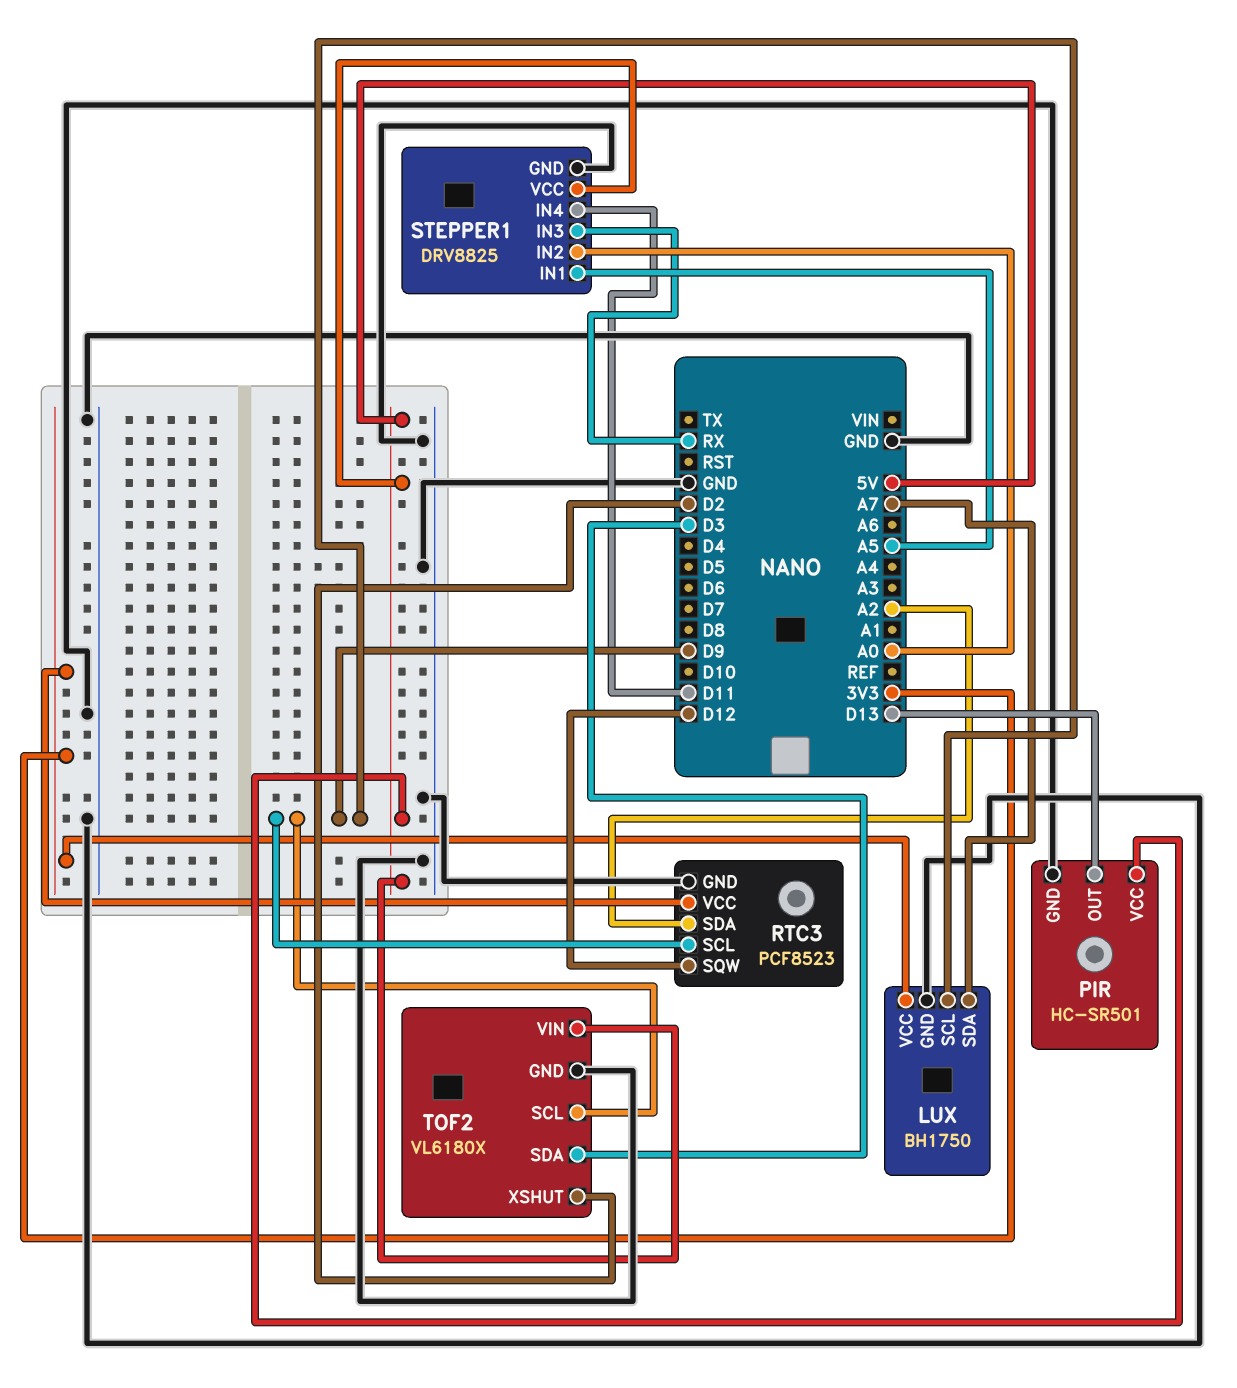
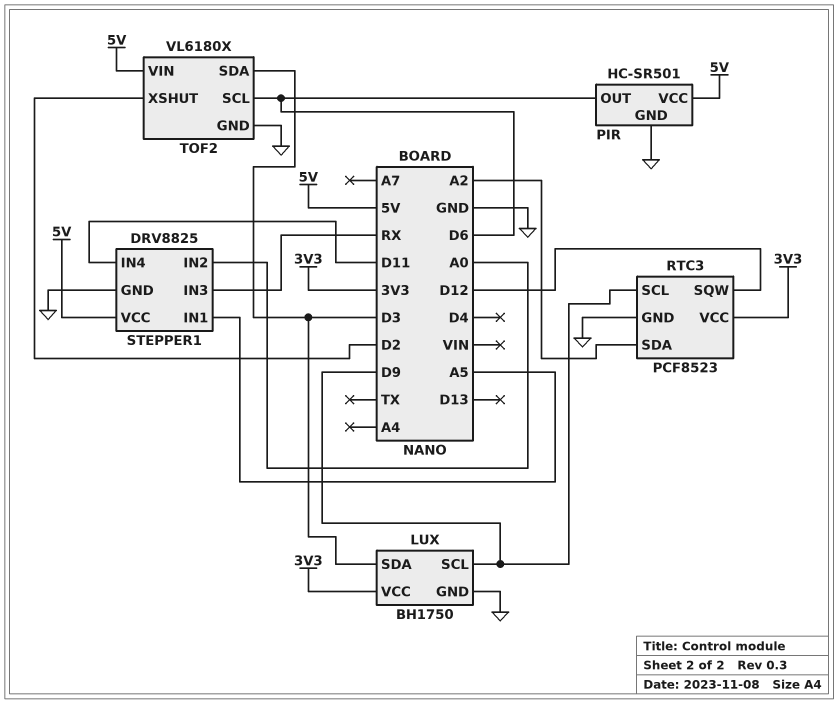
LUX pin SDA: A7 -> D3
PIR pin OUT: D13 -> D6
TOF2 pin SCL: D9 -> D6

